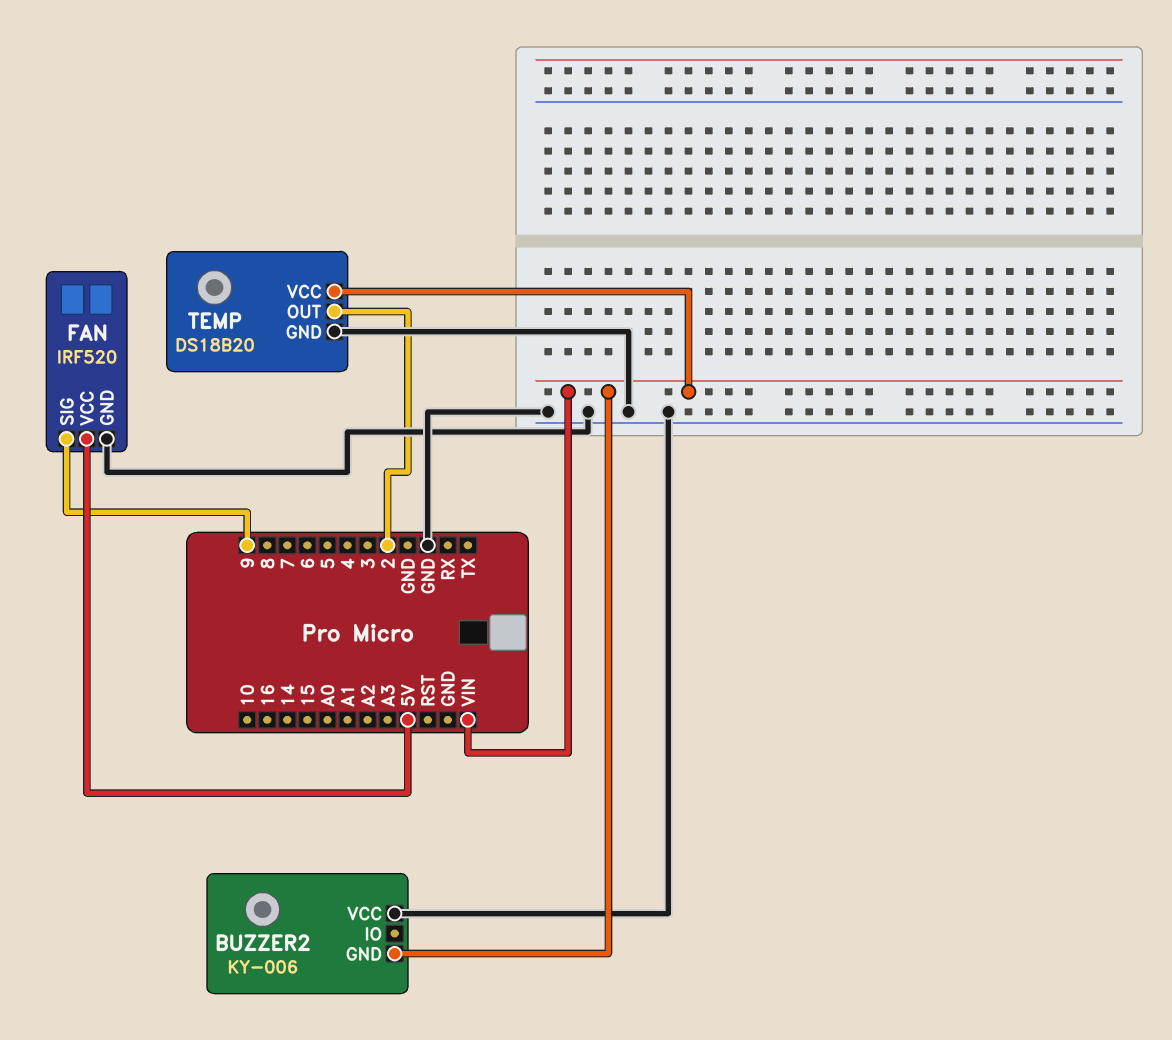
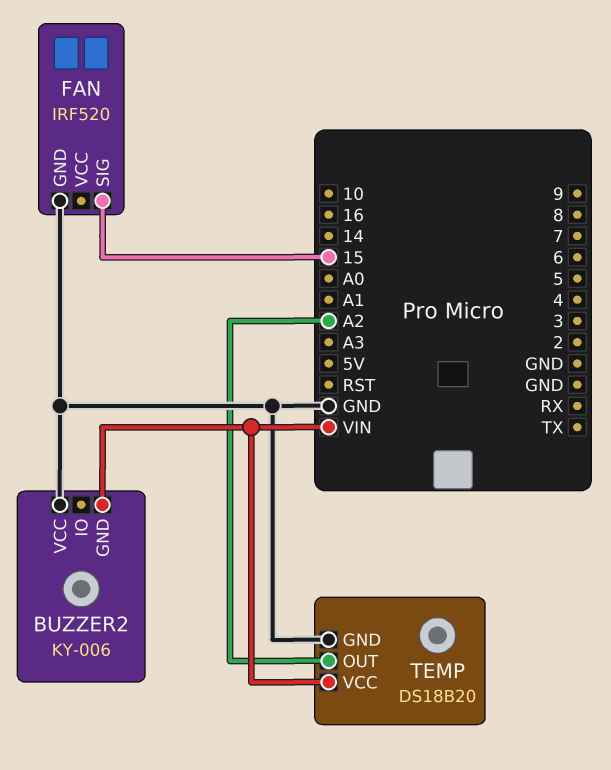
FAN pin SIG: 9 -> 15
FAN pin VCC: 5V -> none
TEMP pin OUT: 2 -> A2

